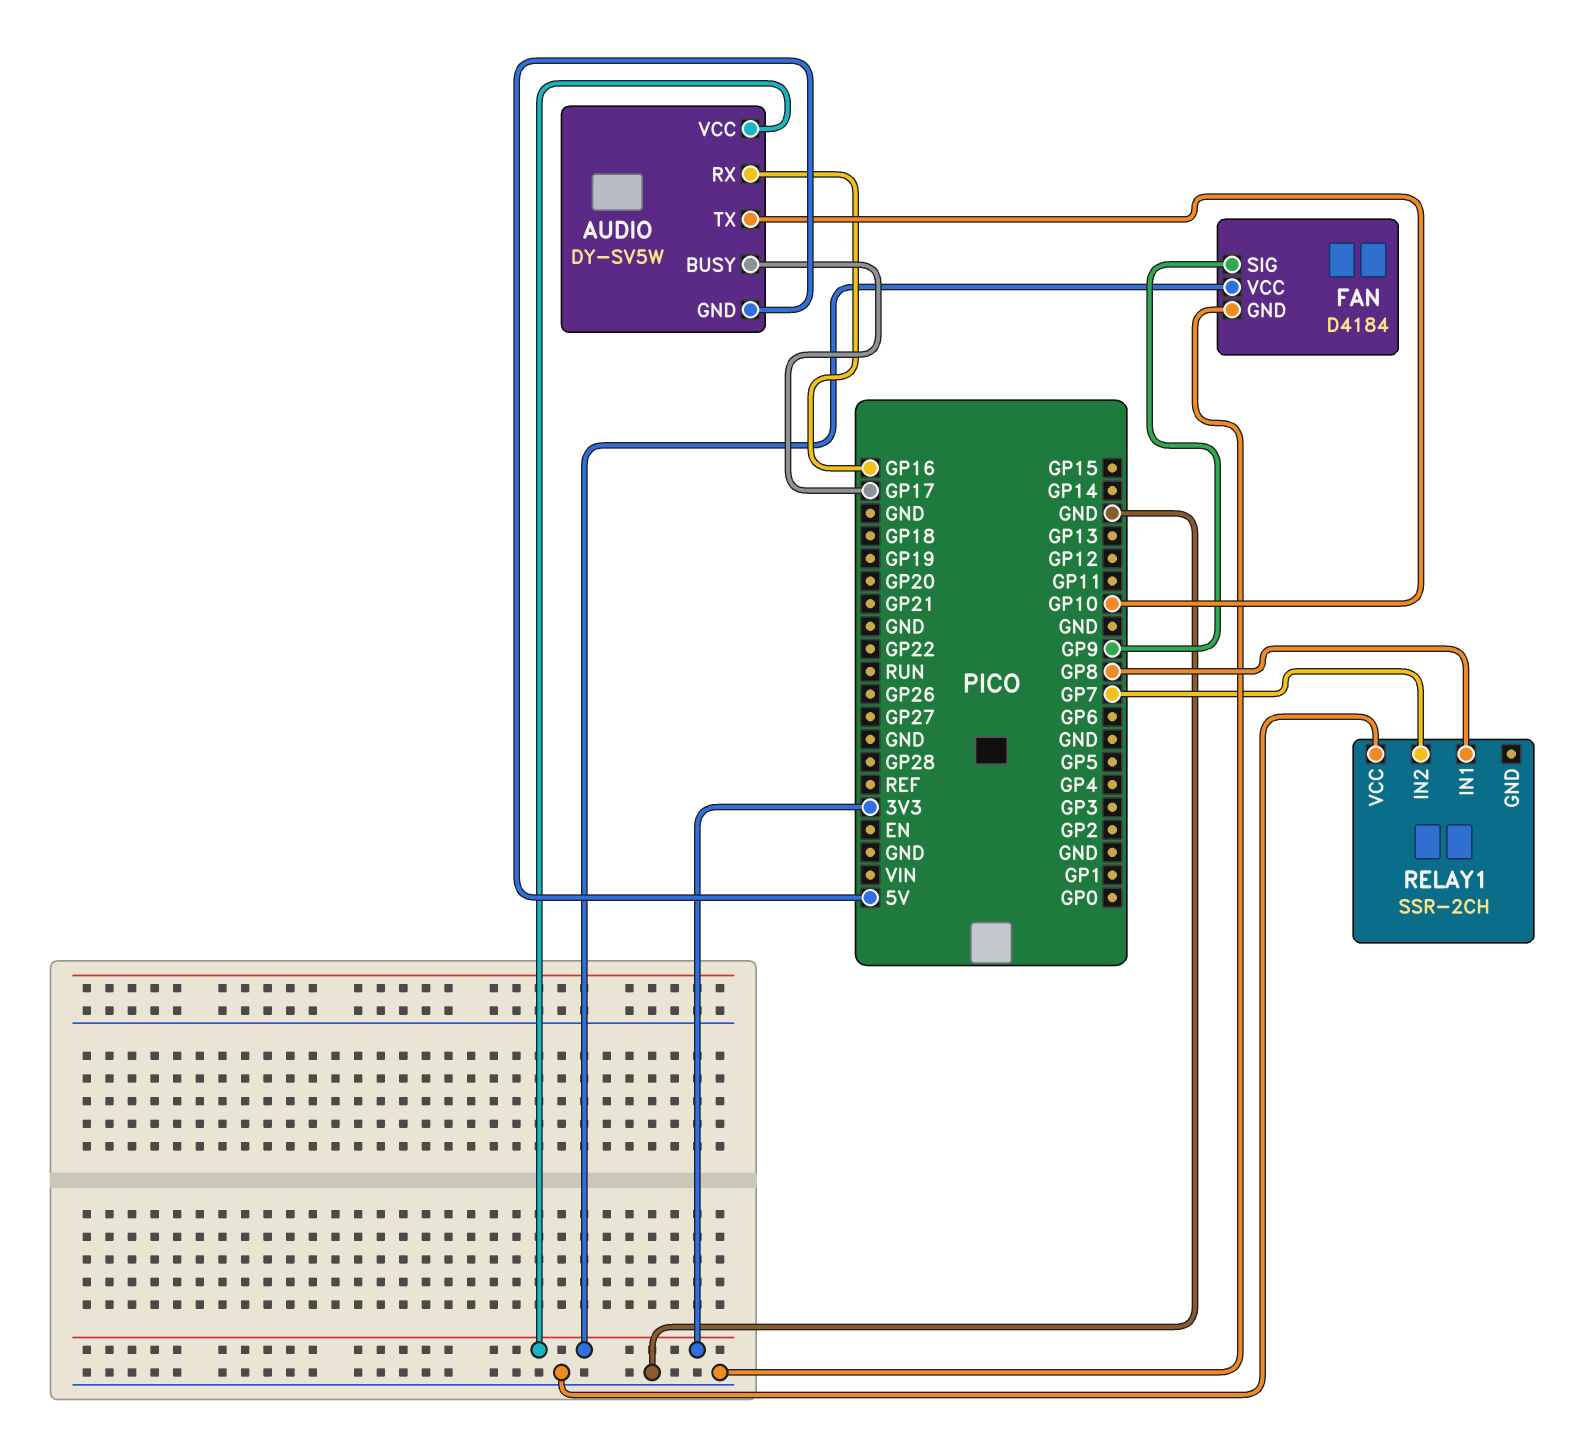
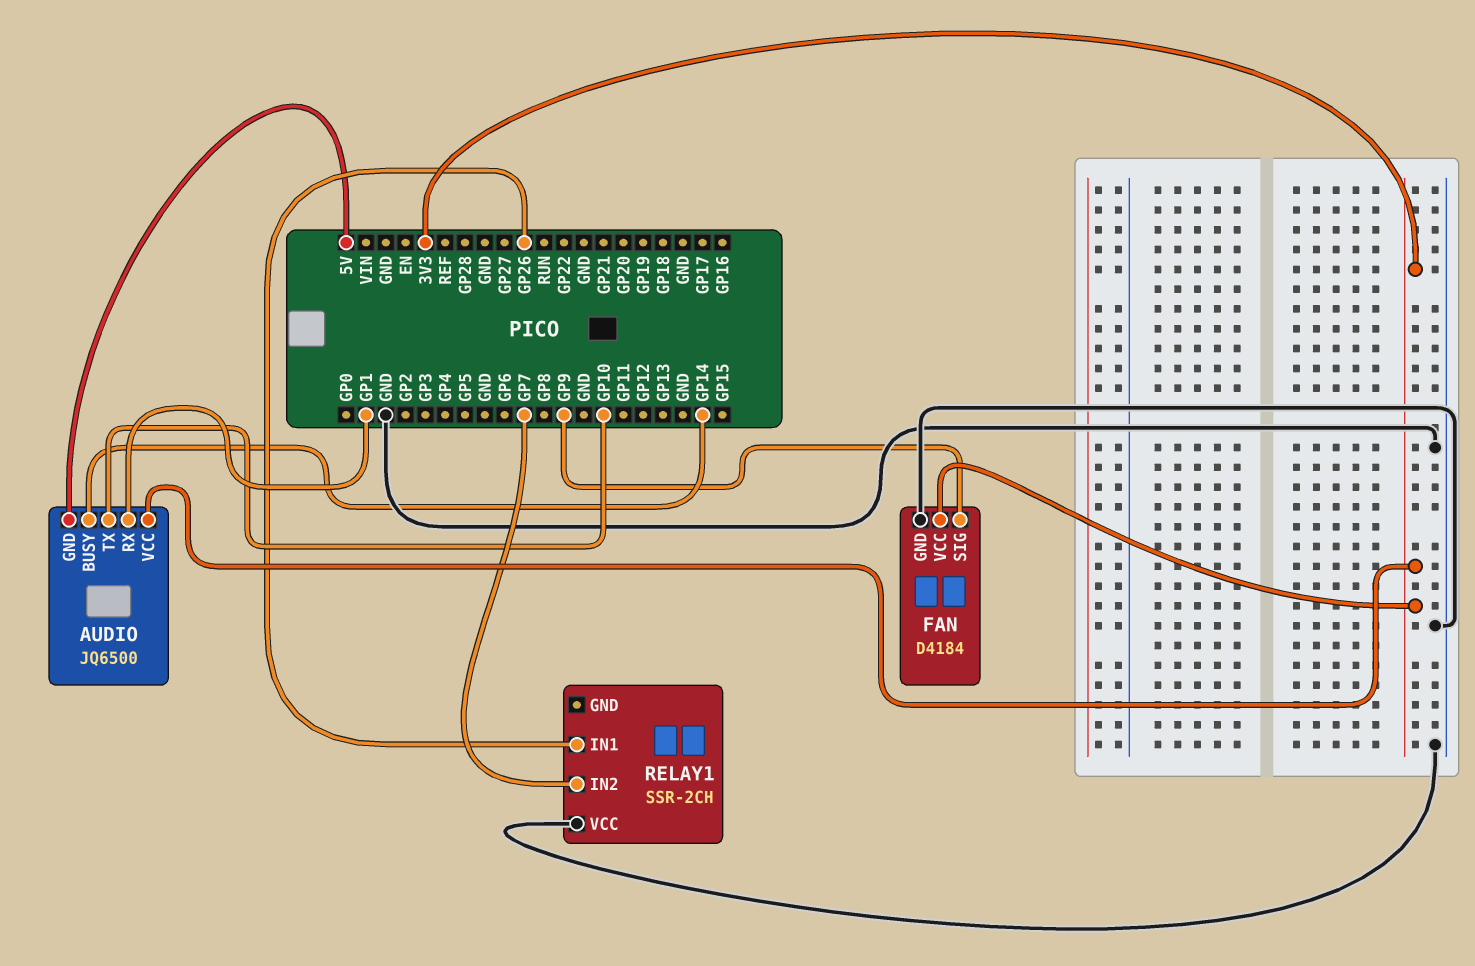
AUDIO: DY-SV5W -> JQ6500
AUDIO pin BUSY: GP17 -> GP14
AUDIO pin RX: GP16 -> GP1
RELAY1 pin IN1: GP8 -> GP26

